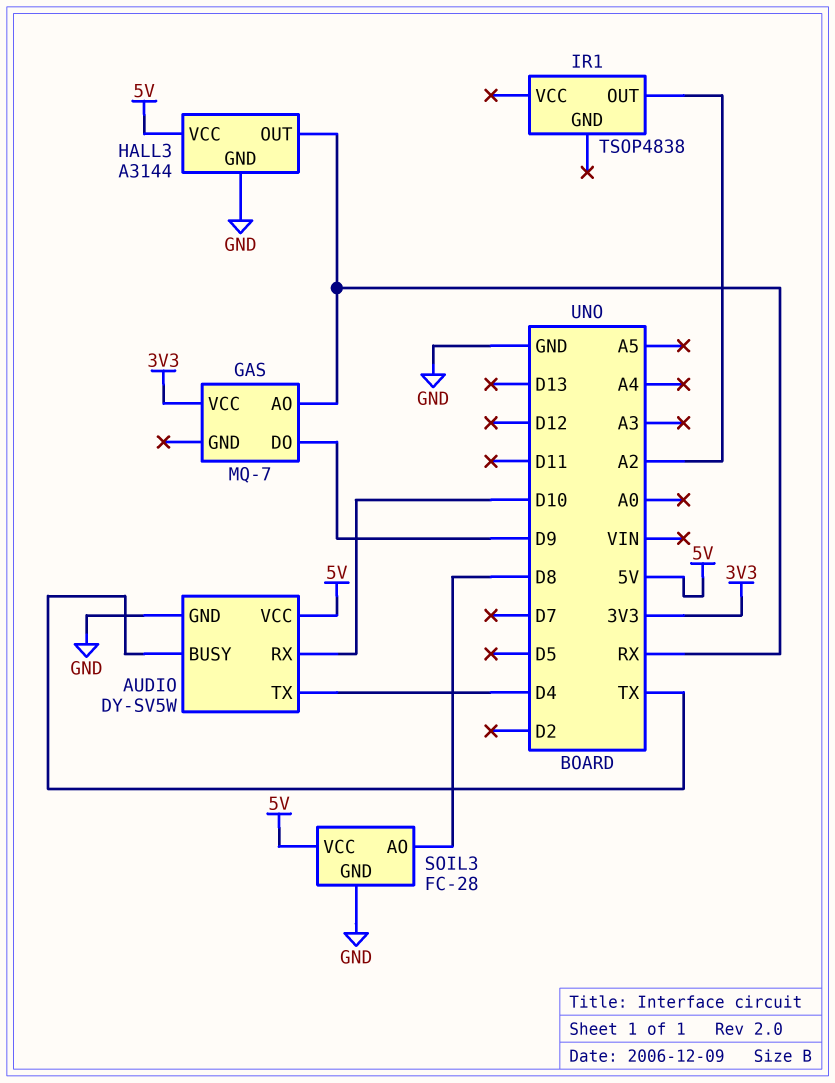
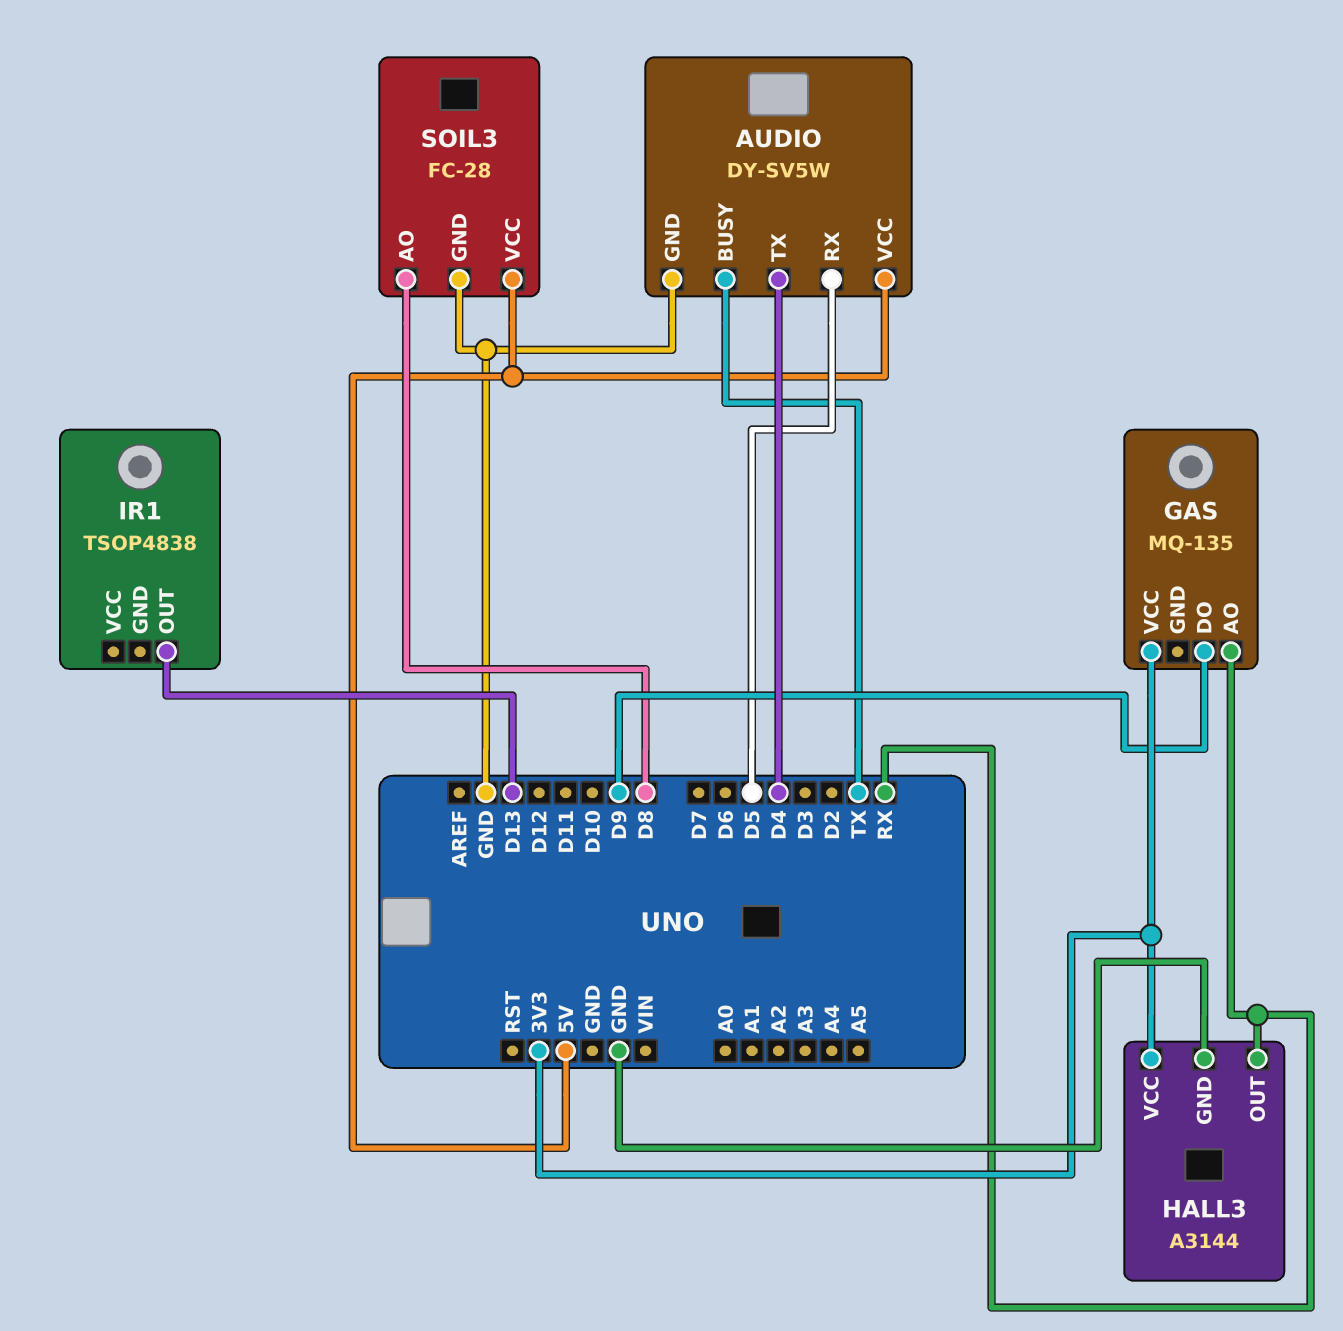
AUDIO pin RX: D10 -> D5
GAS: MQ-7 -> MQ-135
HALL3 pin VCC: 5V -> 3V3
IR1 pin OUT: A2 -> D13

